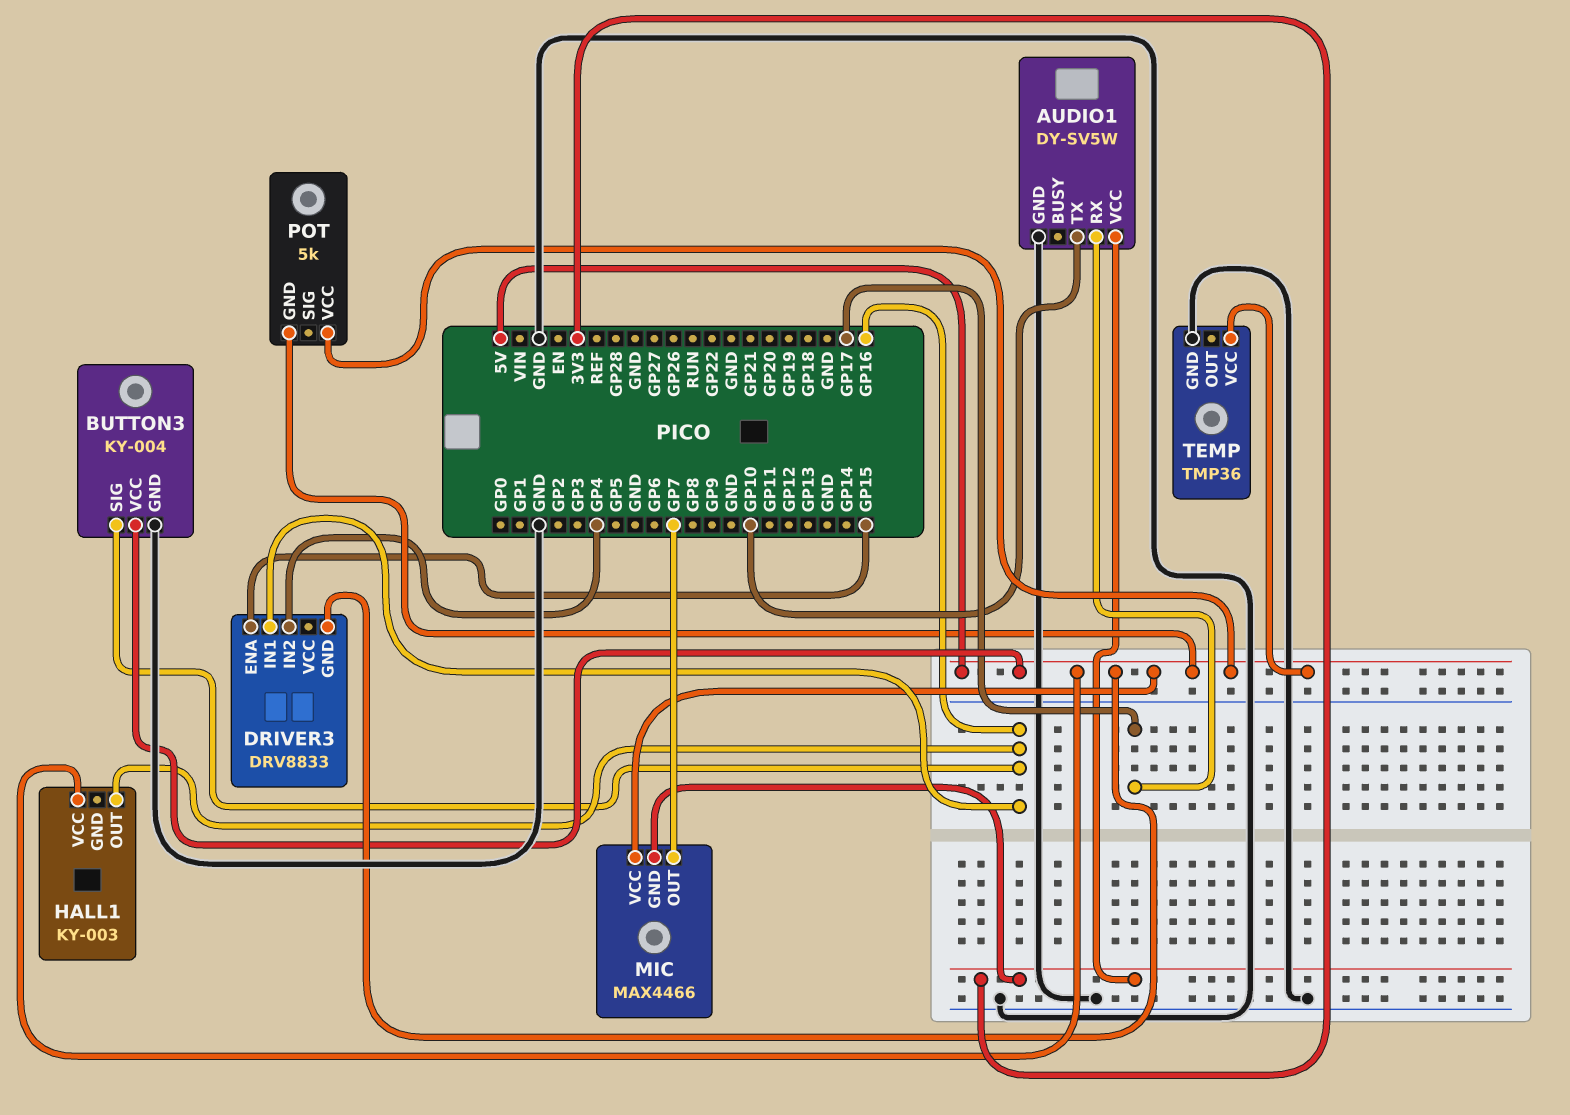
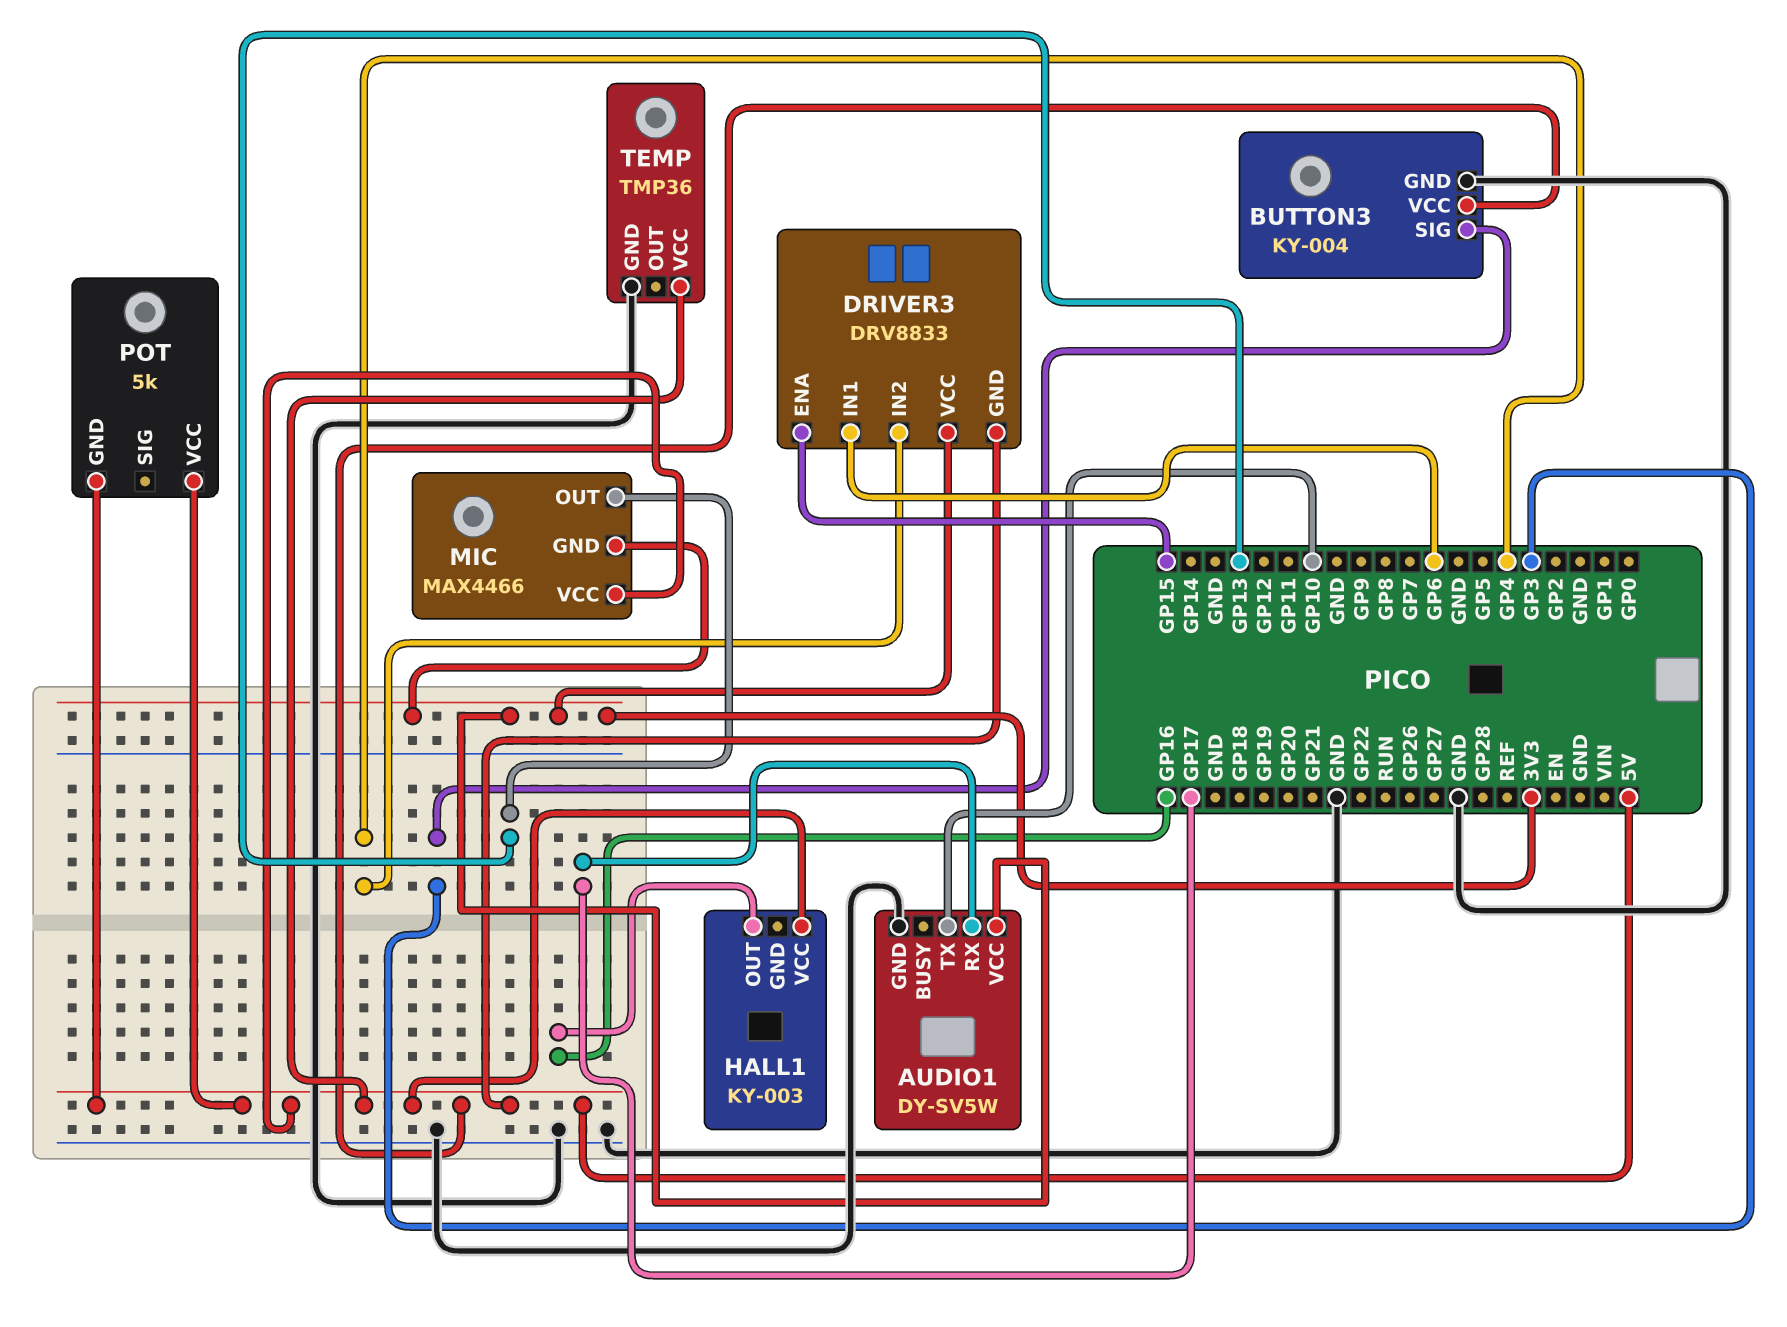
BUTTON3 pin SIG: GP16 -> GP3
DRIVER3 pin IN1: GP16 -> GP6
DRIVER3 pin VCC: none -> 3V3
MIC pin OUT: GP7 -> GP13

